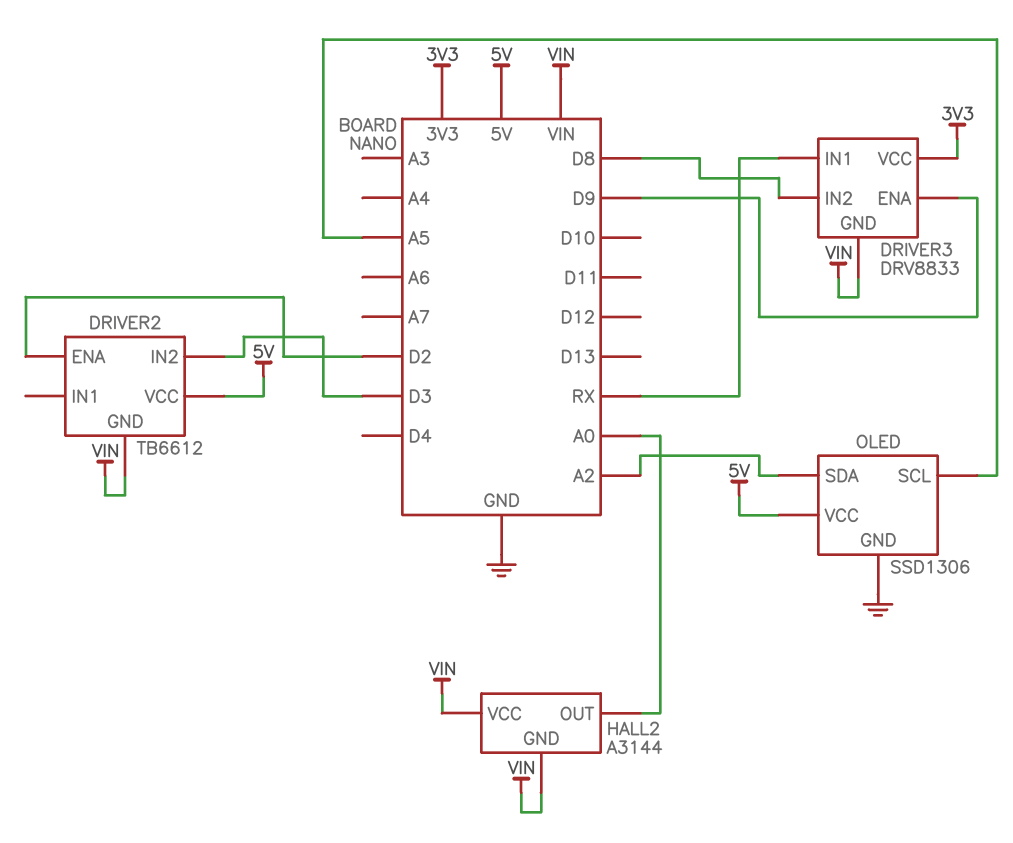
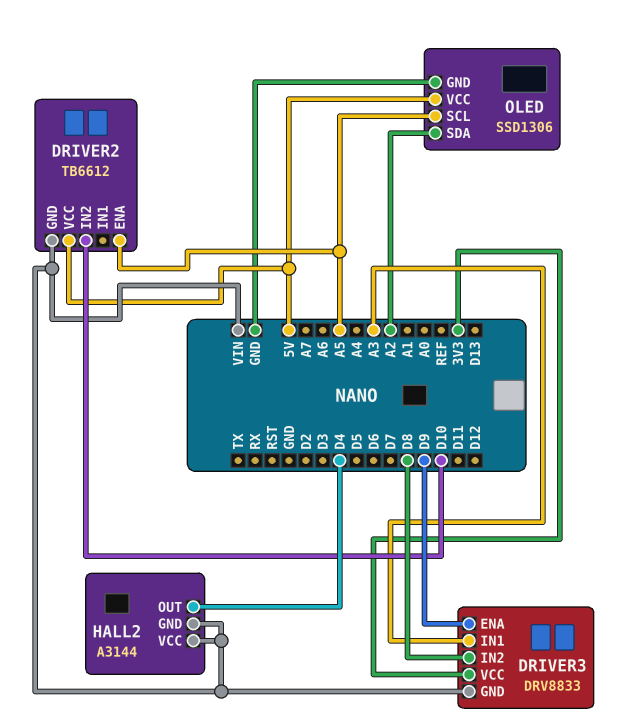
DRIVER2 pin ENA: D2 -> A5
DRIVER2 pin IN2: D3 -> D10
DRIVER3 pin IN1: RX -> A3
HALL2 pin OUT: A0 -> D4

